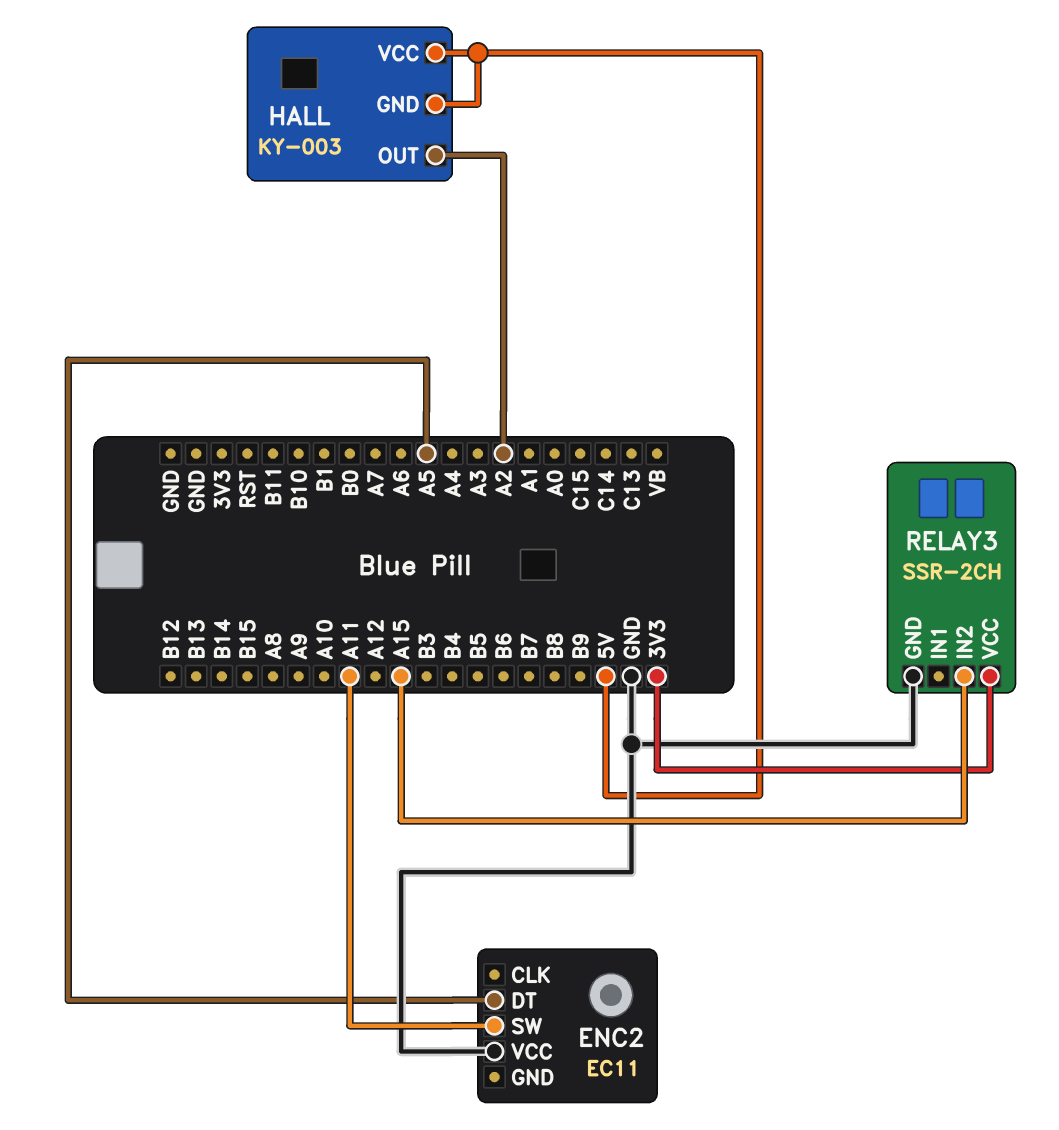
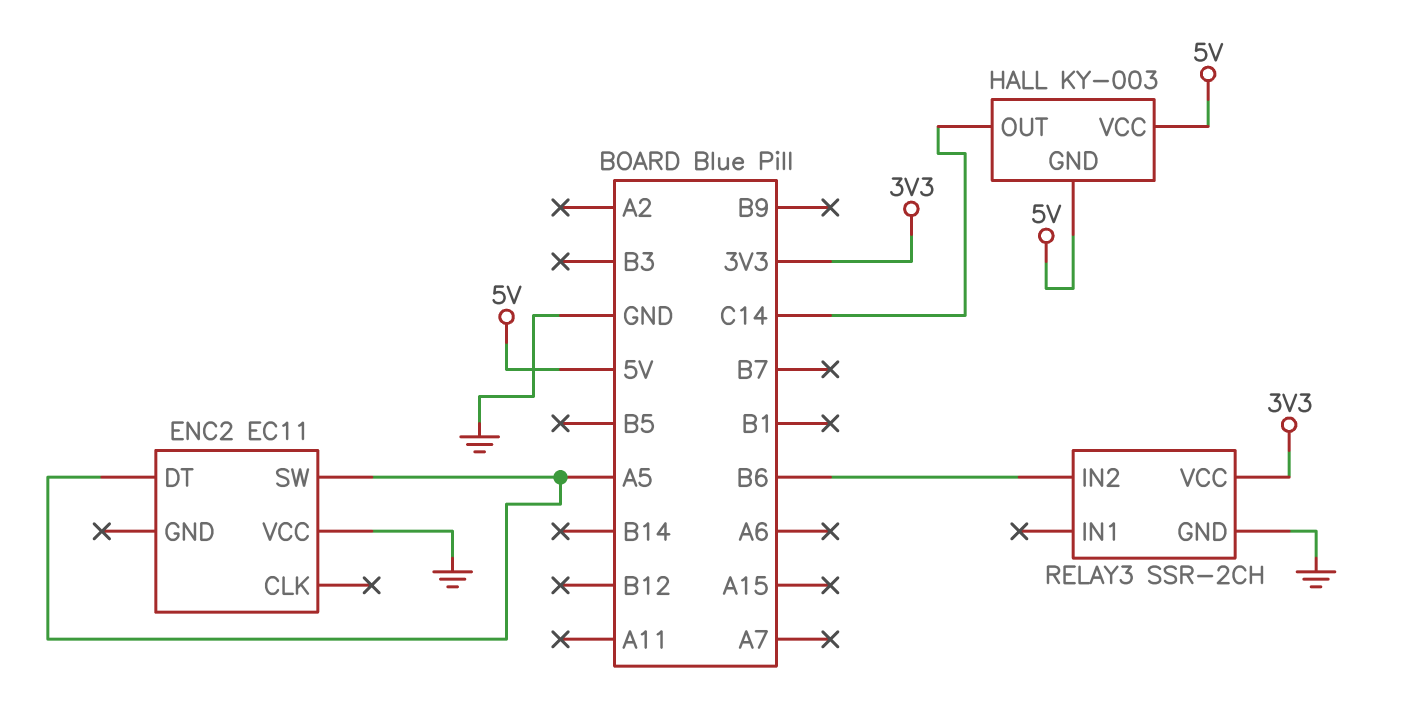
ENC2 pin SW: A11 -> A5
HALL pin OUT: A2 -> C14
RELAY3 pin IN2: A15 -> B6

